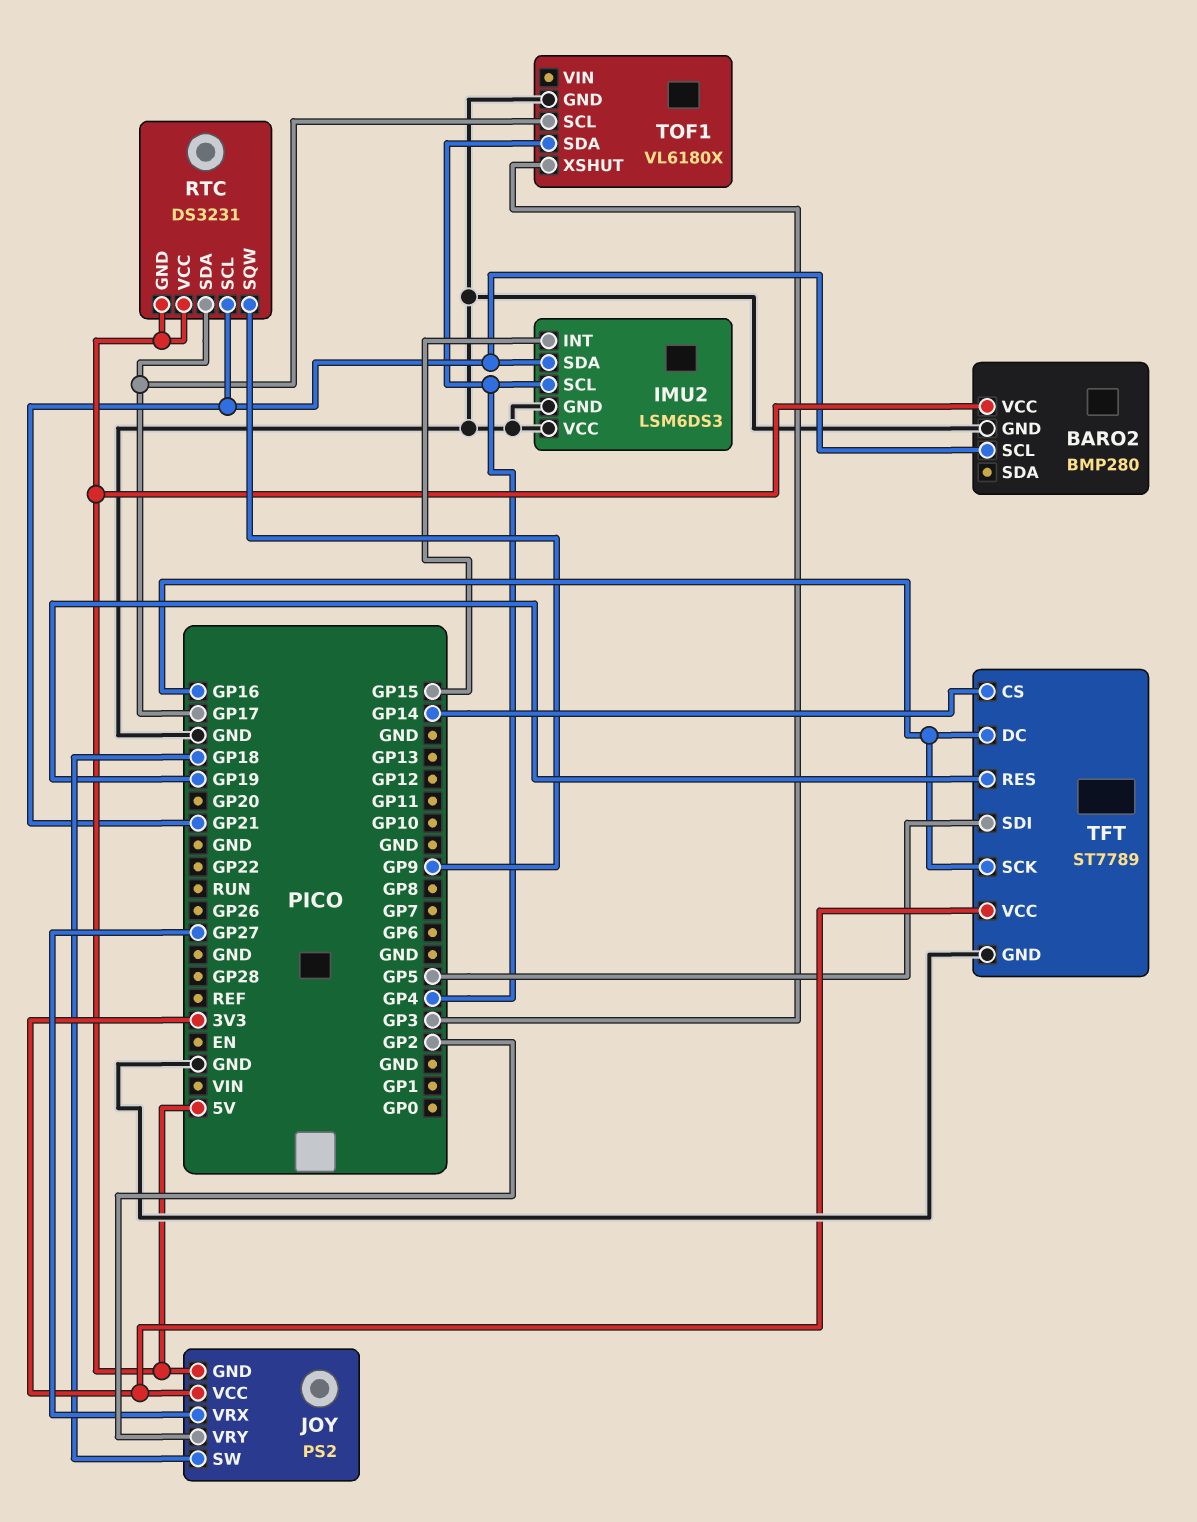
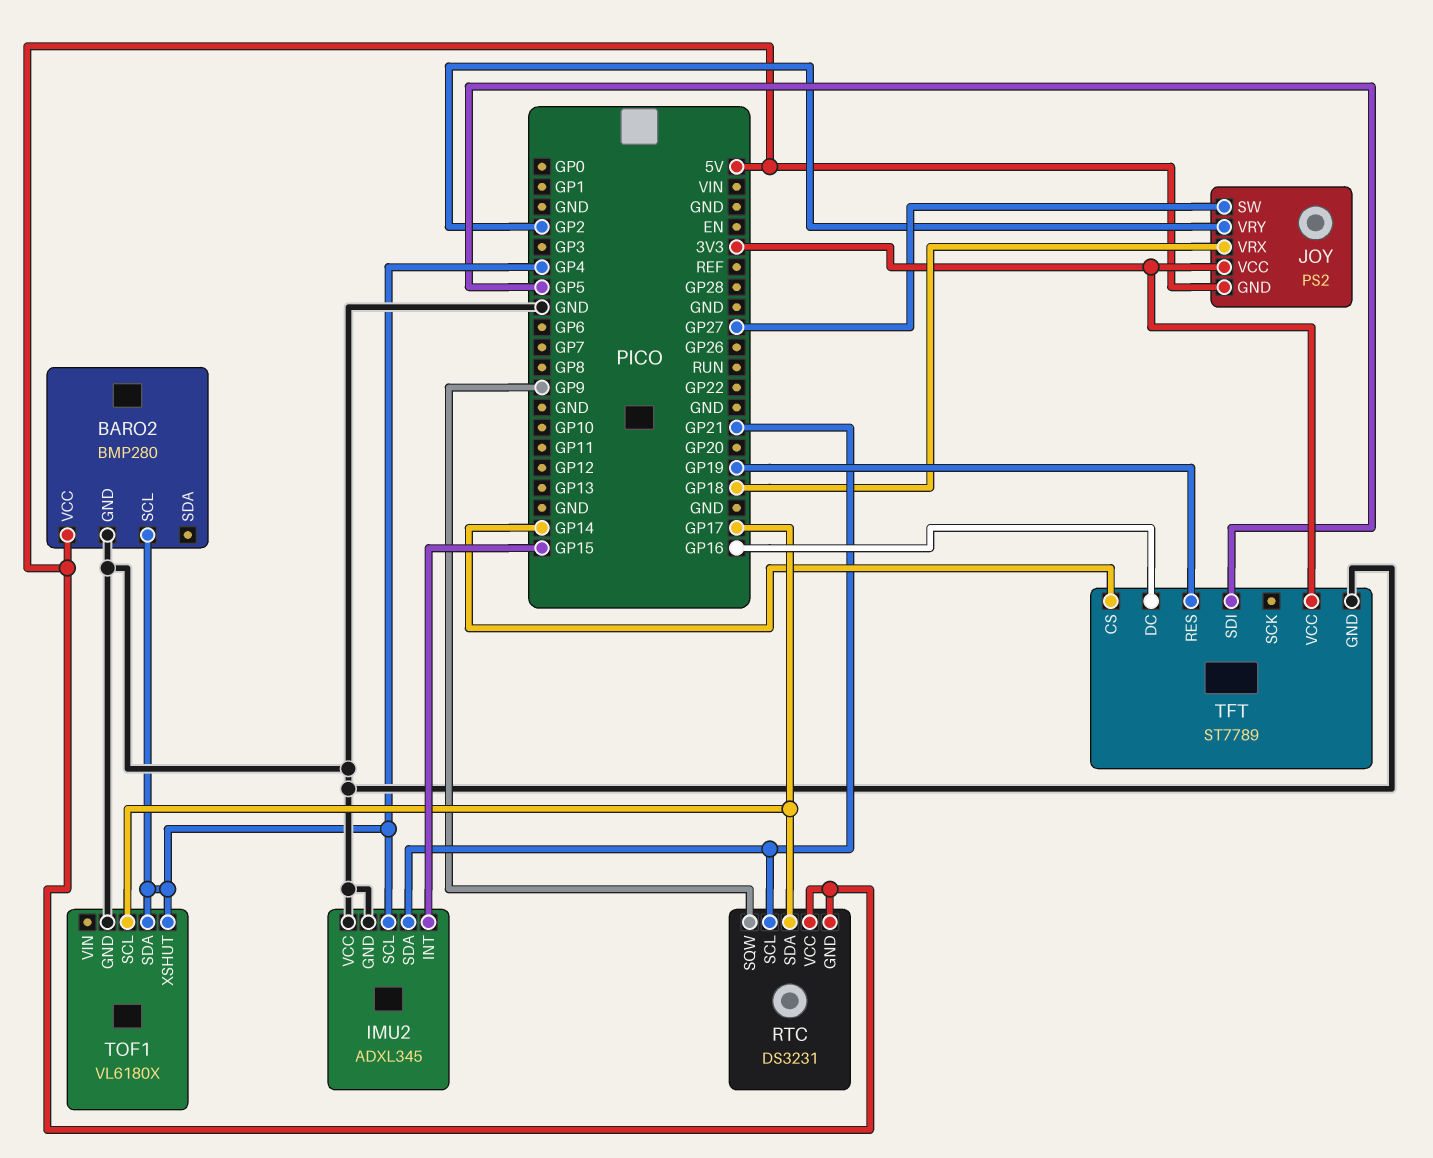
BARO2 pin SCL: GP21 -> GP4
IMU2: LSM6DS3 -> ADXL345
JOY pin SW: GP18 -> GP27
JOY pin VRX: GP27 -> GP18
TFT pin SCK: GP16 -> none
TOF1 pin XSHUT: GP3 -> GP4

